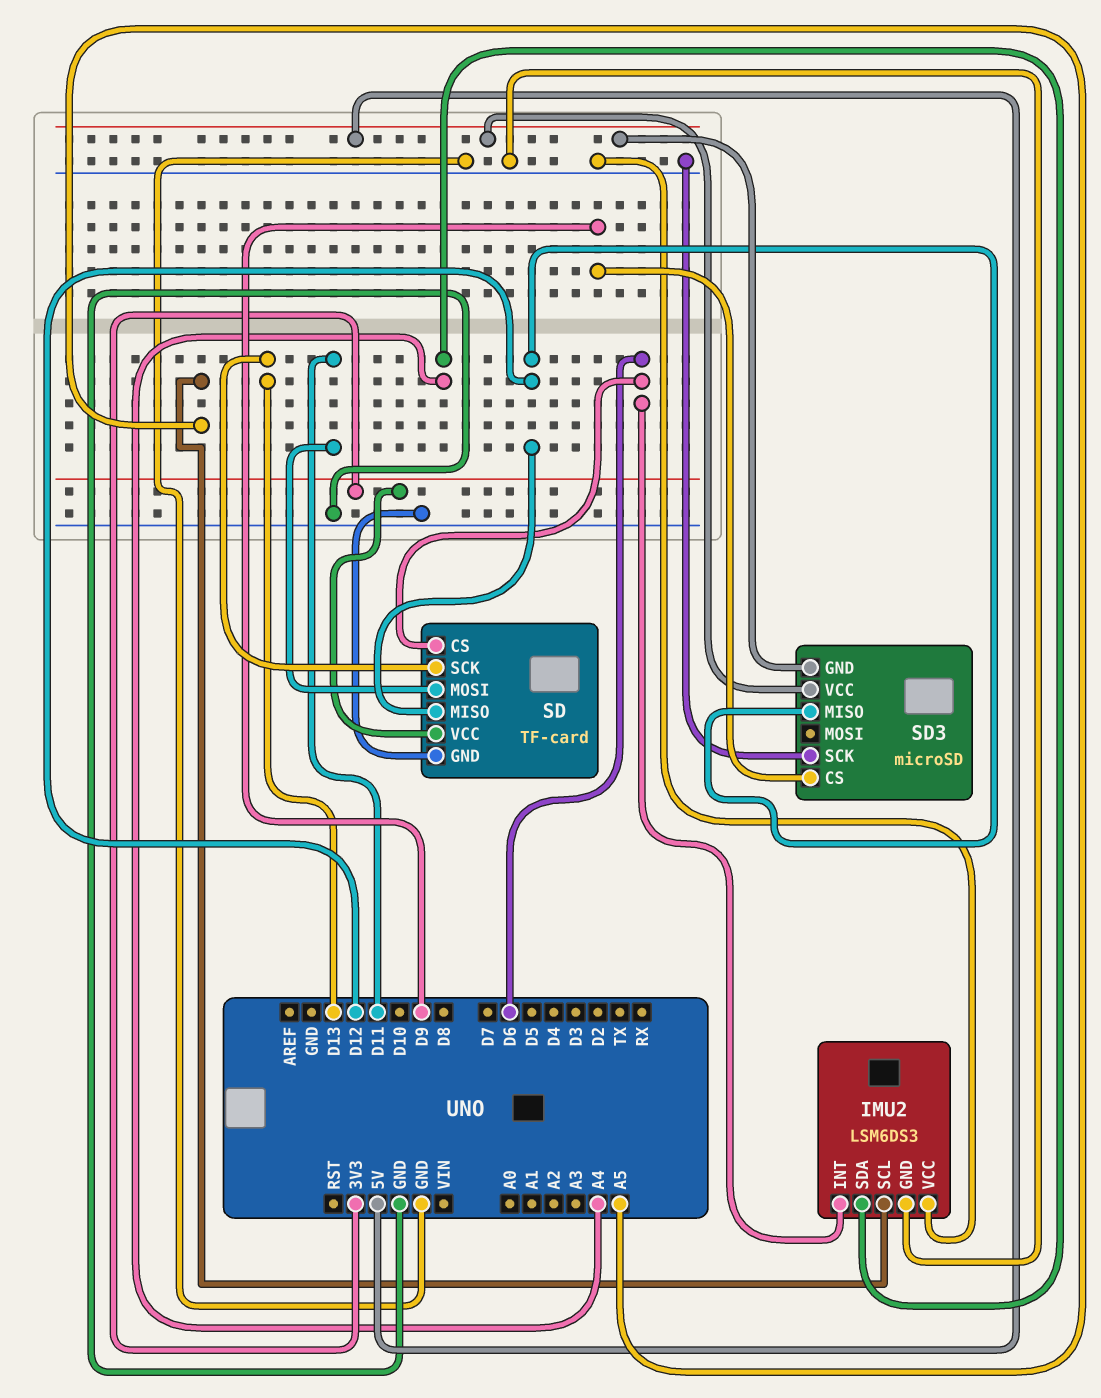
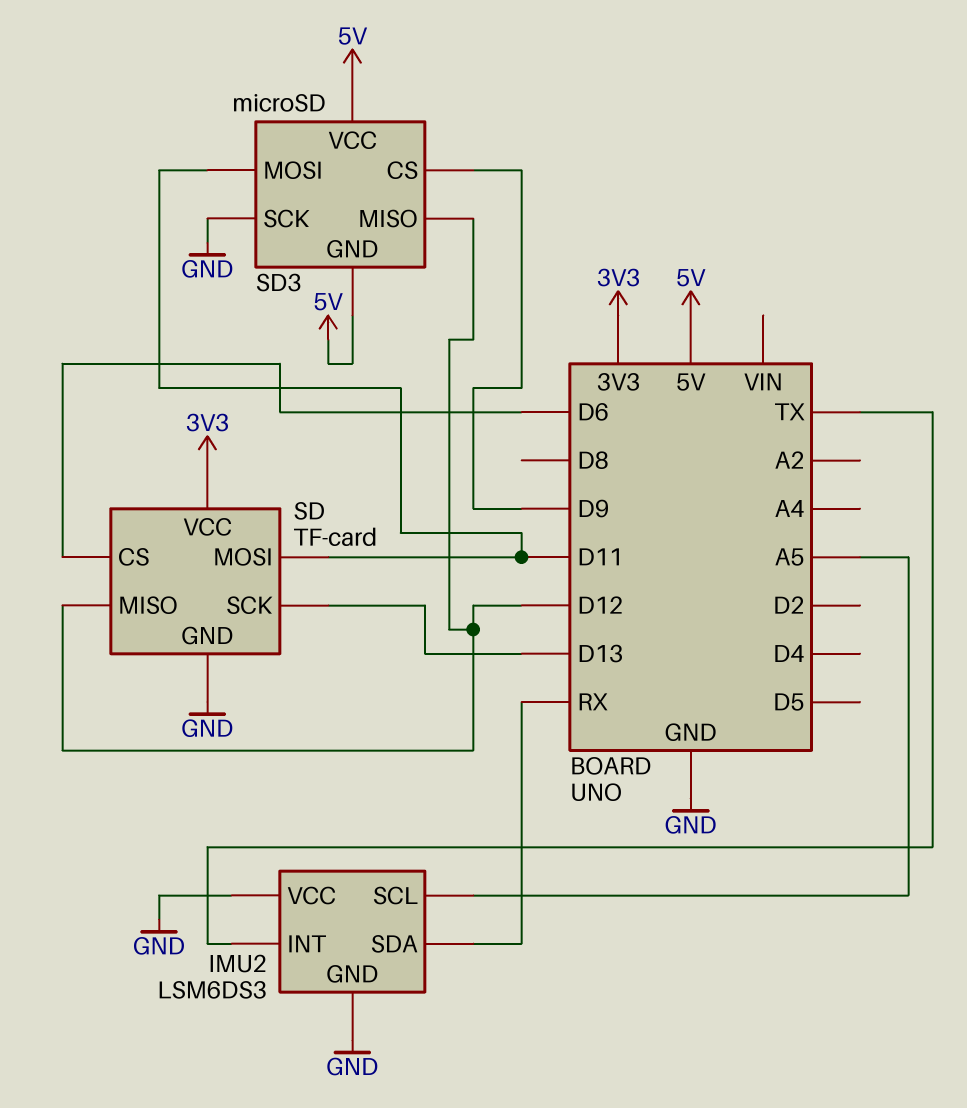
IMU2 pin INT: D6 -> TX
IMU2 pin SDA: A4 -> RX
SD3 pin MOSI: none -> D11

